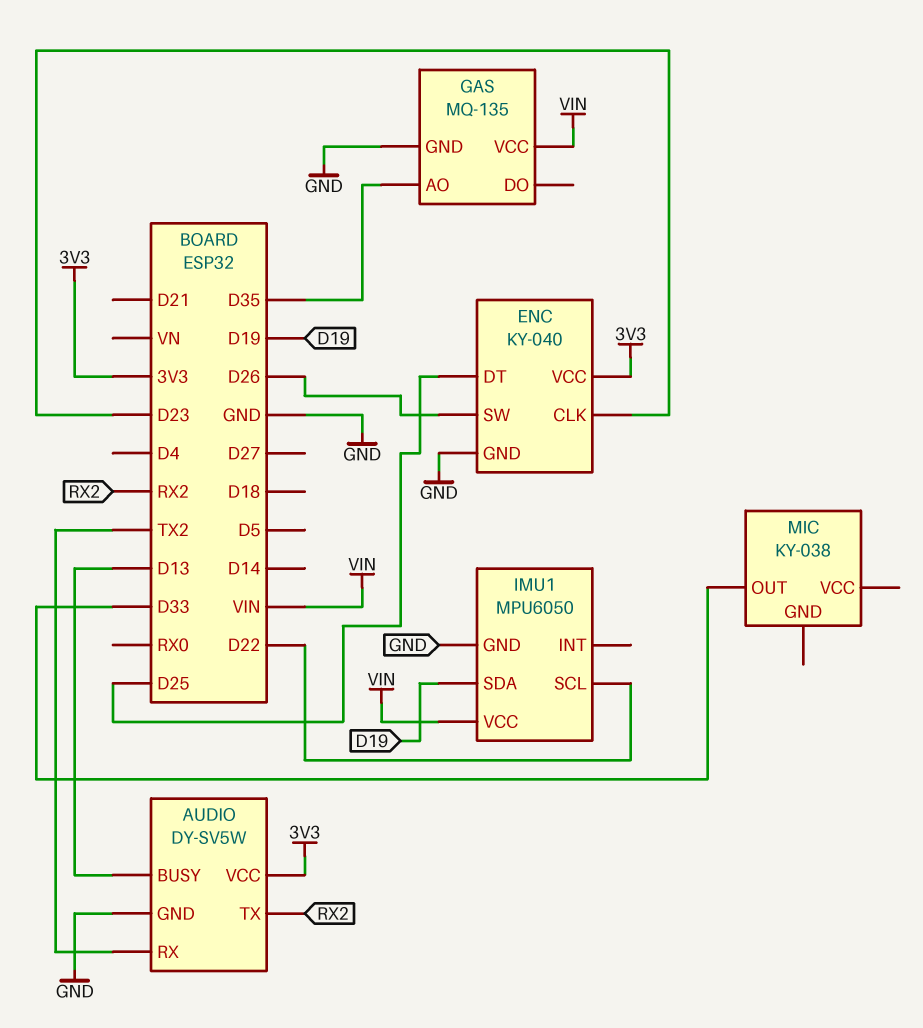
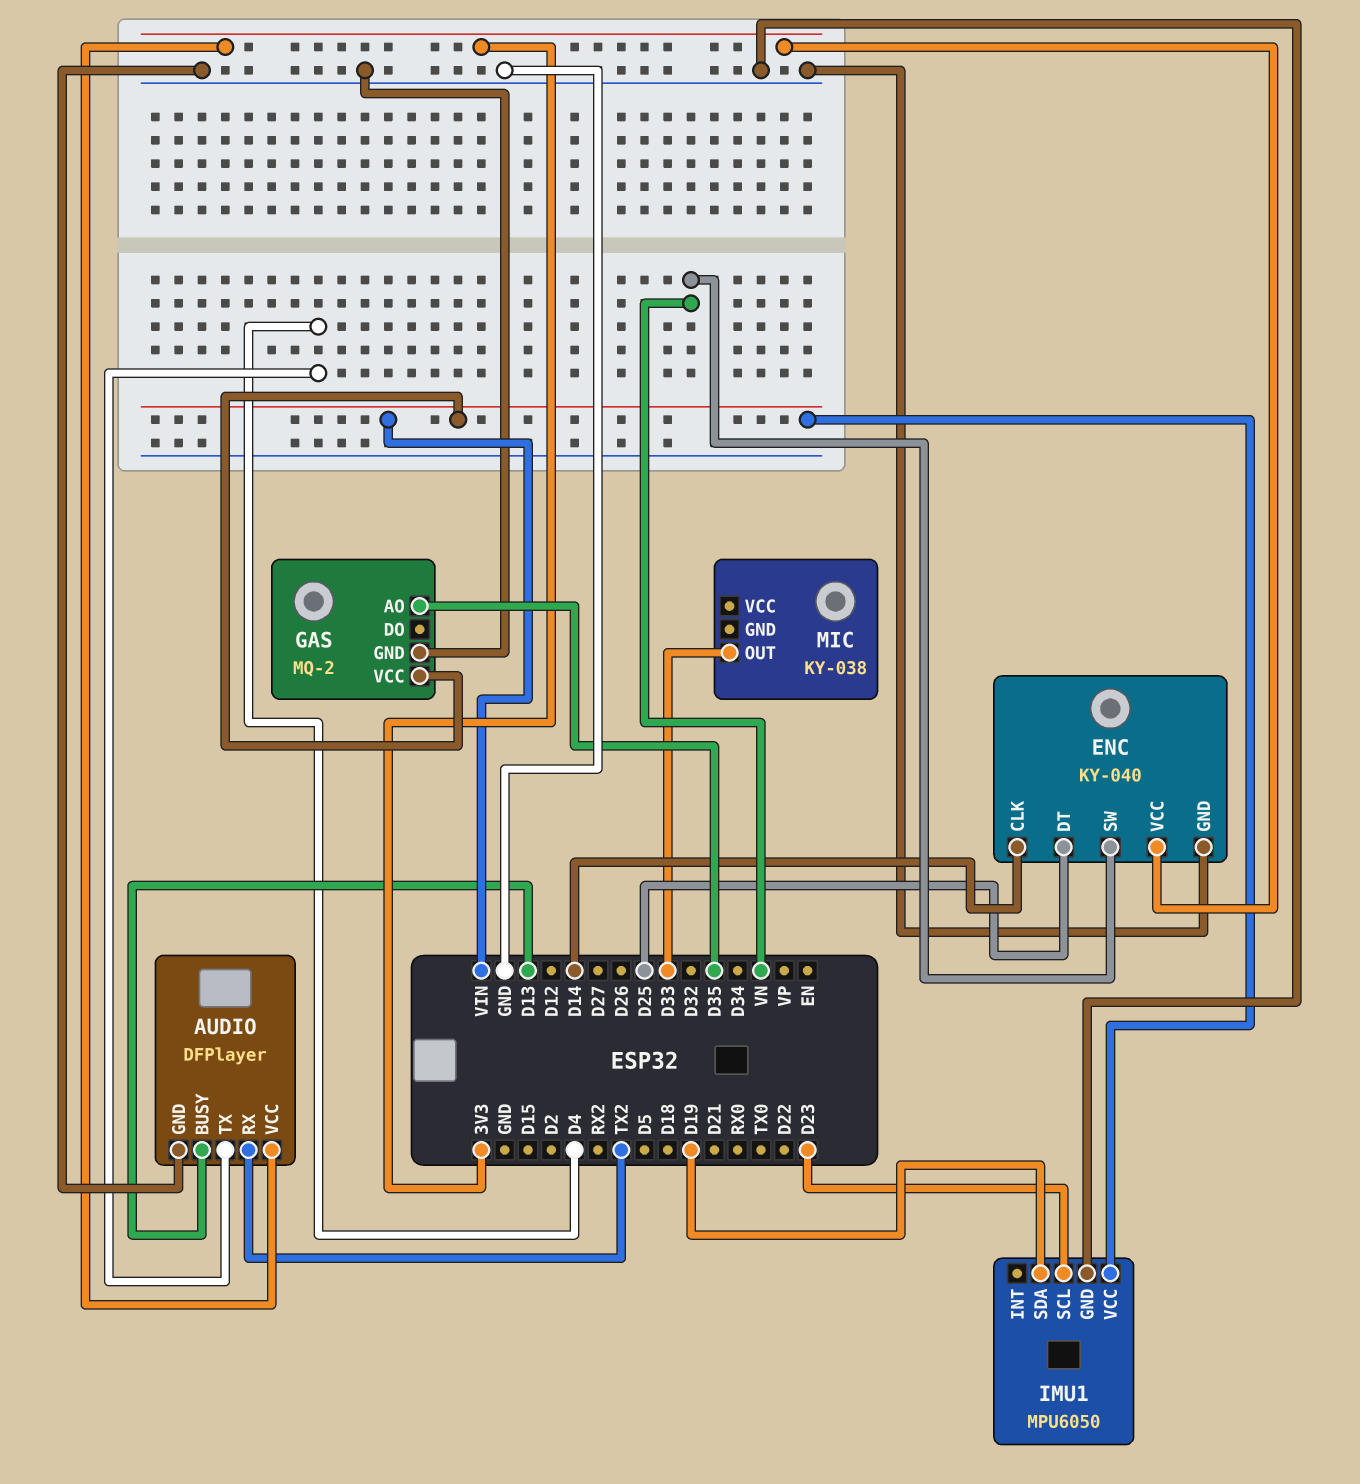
AUDIO: DY-SV5W -> DFPlayer
AUDIO pin TX: RX2 -> D4
ENC pin CLK: D23 -> D14
ENC pin SW: D26 -> VN
GAS: MQ-135 -> MQ-2
IMU1 pin SCL: D22 -> D23

